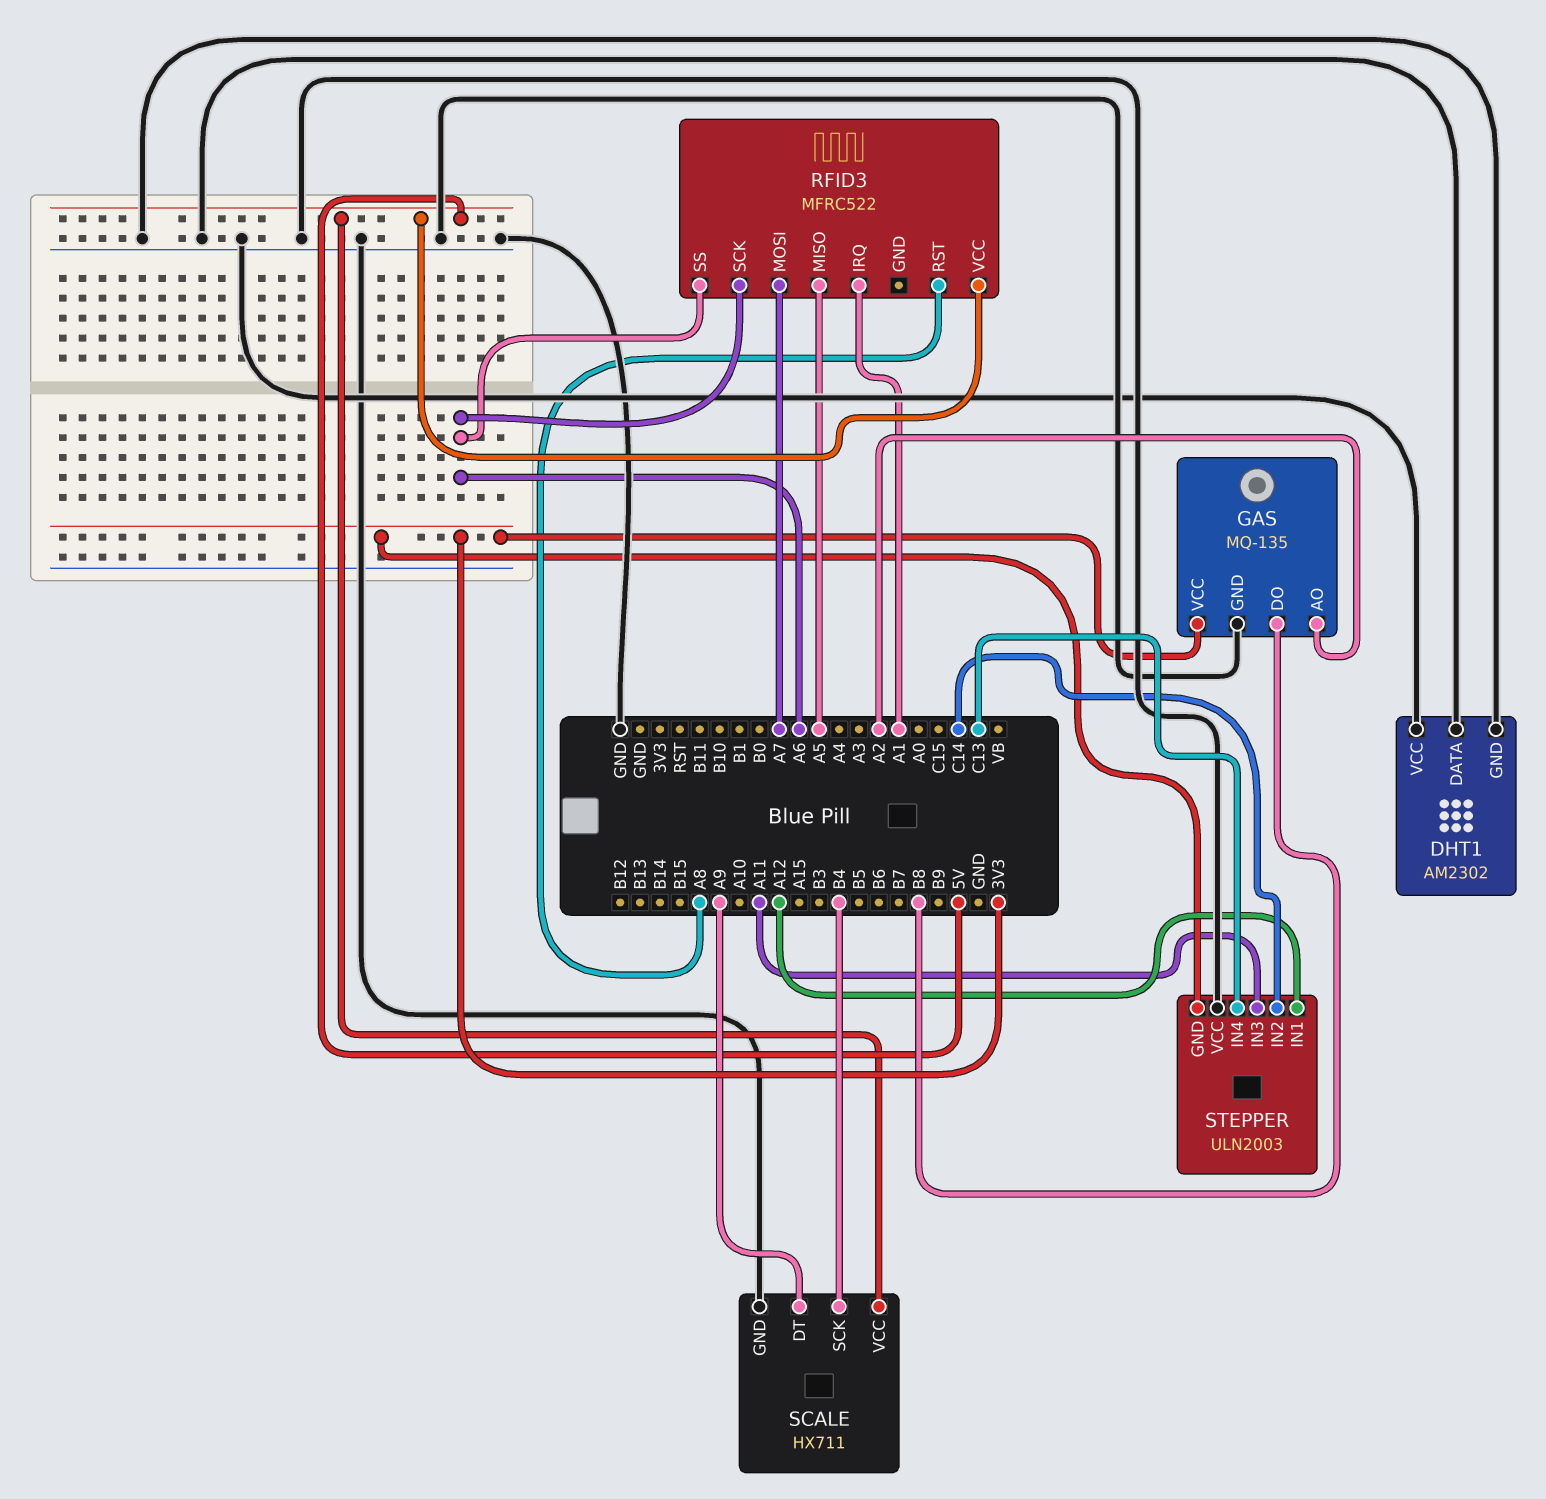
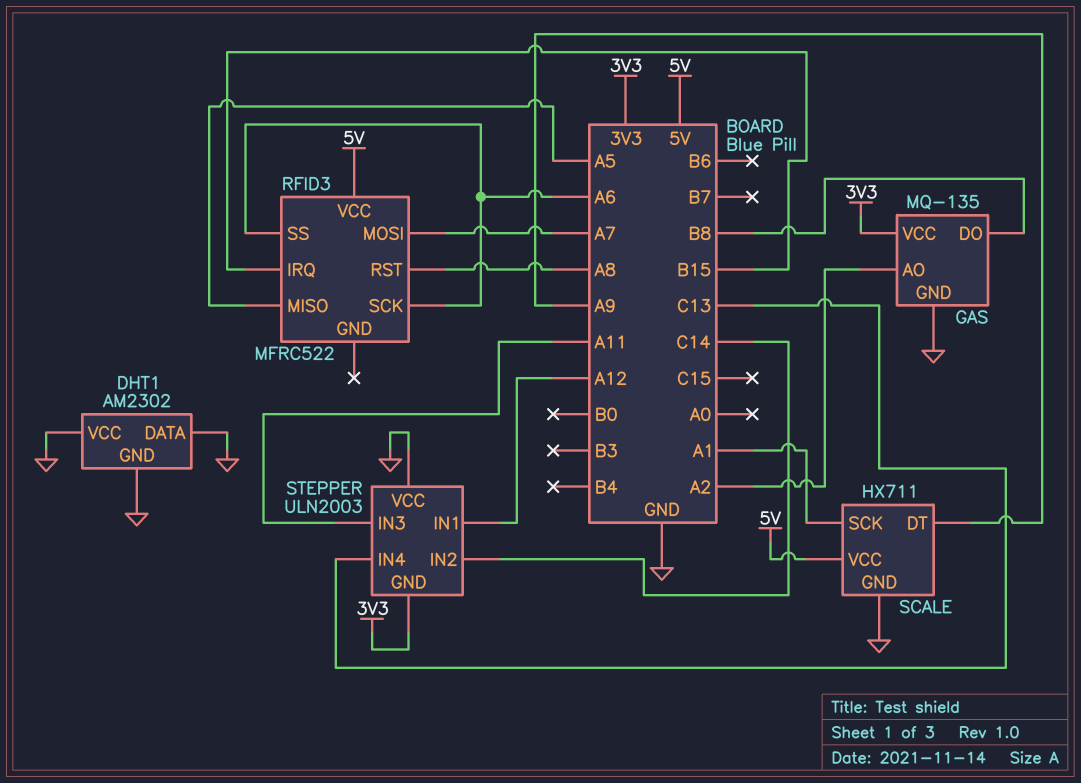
RFID3 pin IRQ: A1 -> B15
SCALE pin SCK: B4 -> A1

